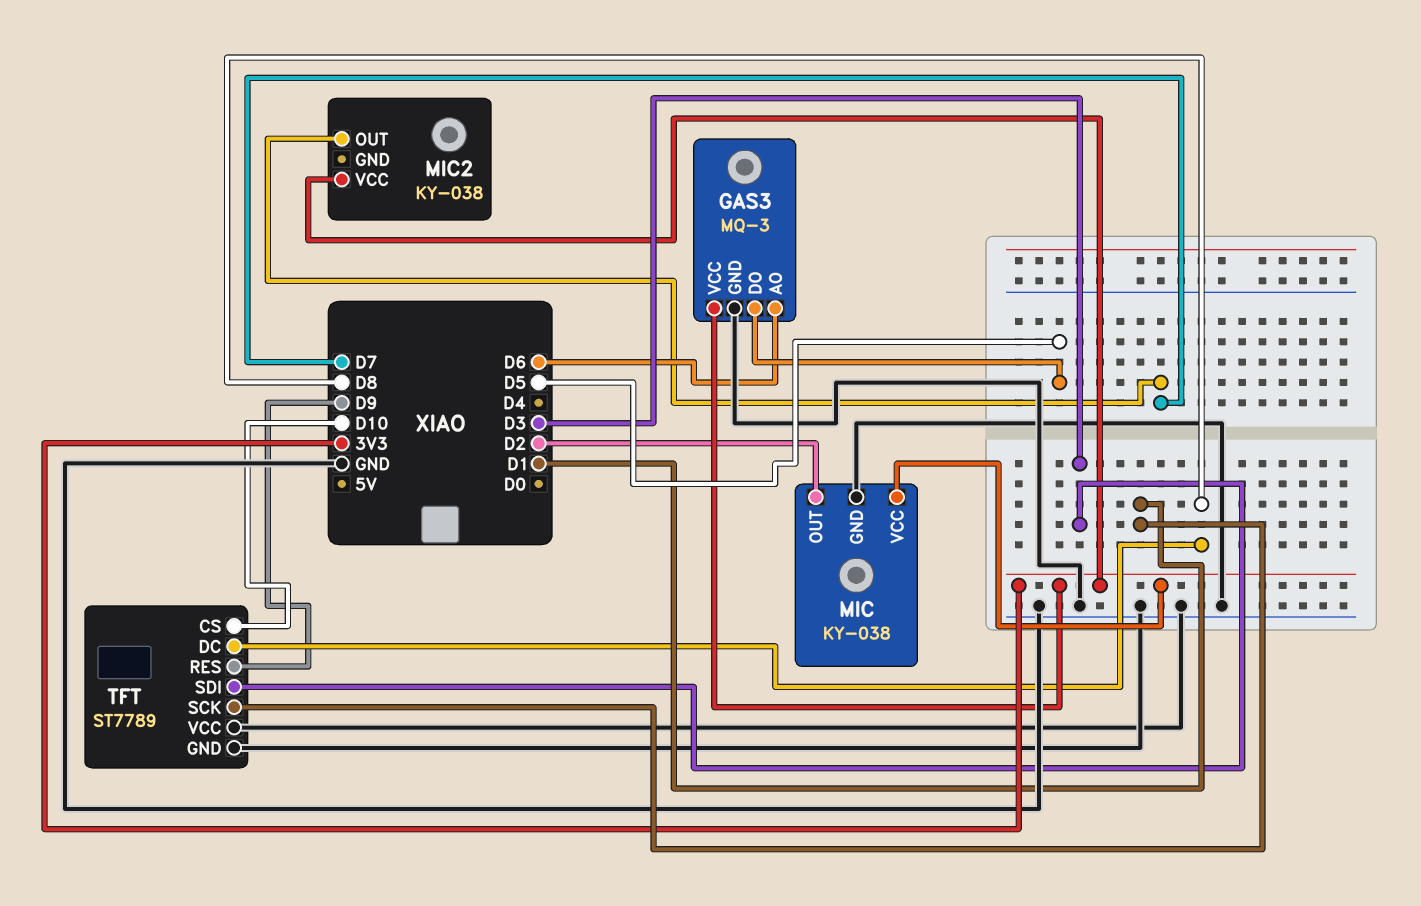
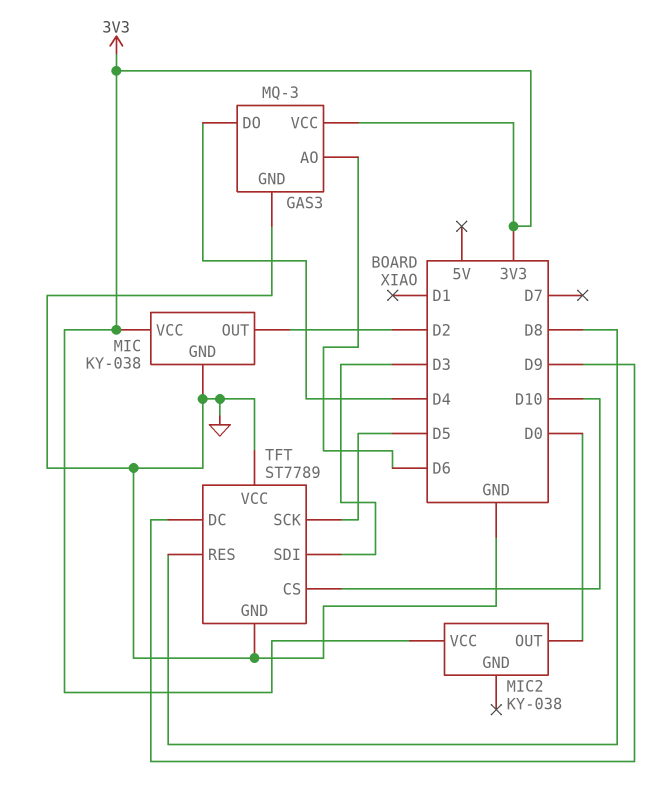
GAS3 pin DO: D5 -> D4
MIC2 pin OUT: D7 -> D0
TFT pin DC: D8 -> D9
TFT pin RES: D9 -> D8
TFT pin SCK: D1 -> D5

